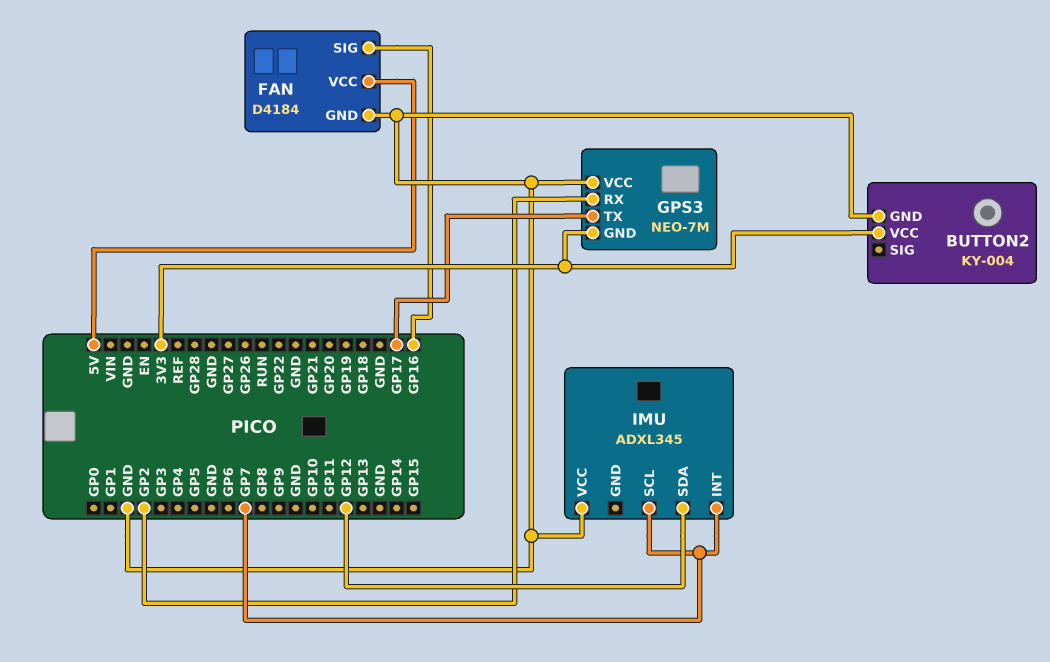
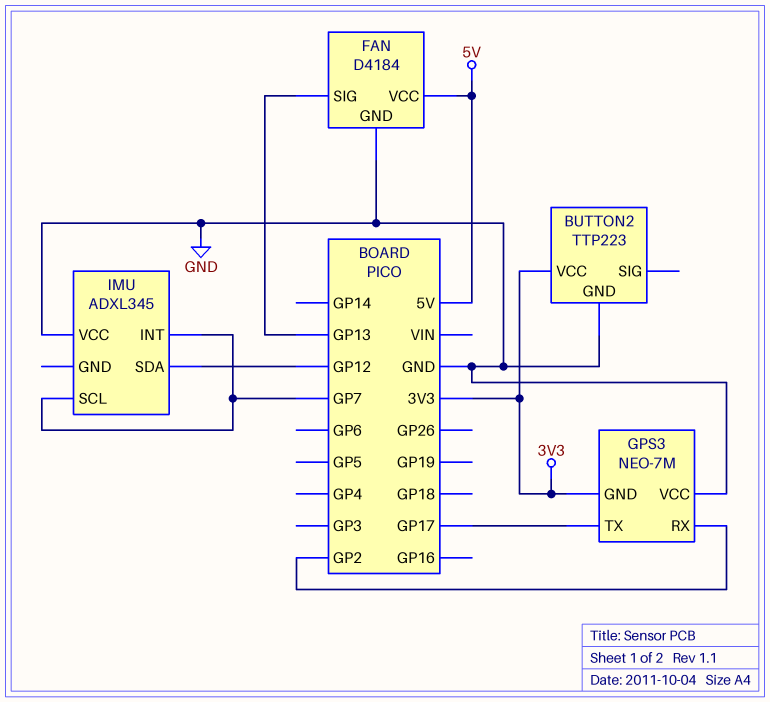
BUTTON2: KY-004 -> TTP223
FAN pin SIG: GP16 -> GP13

